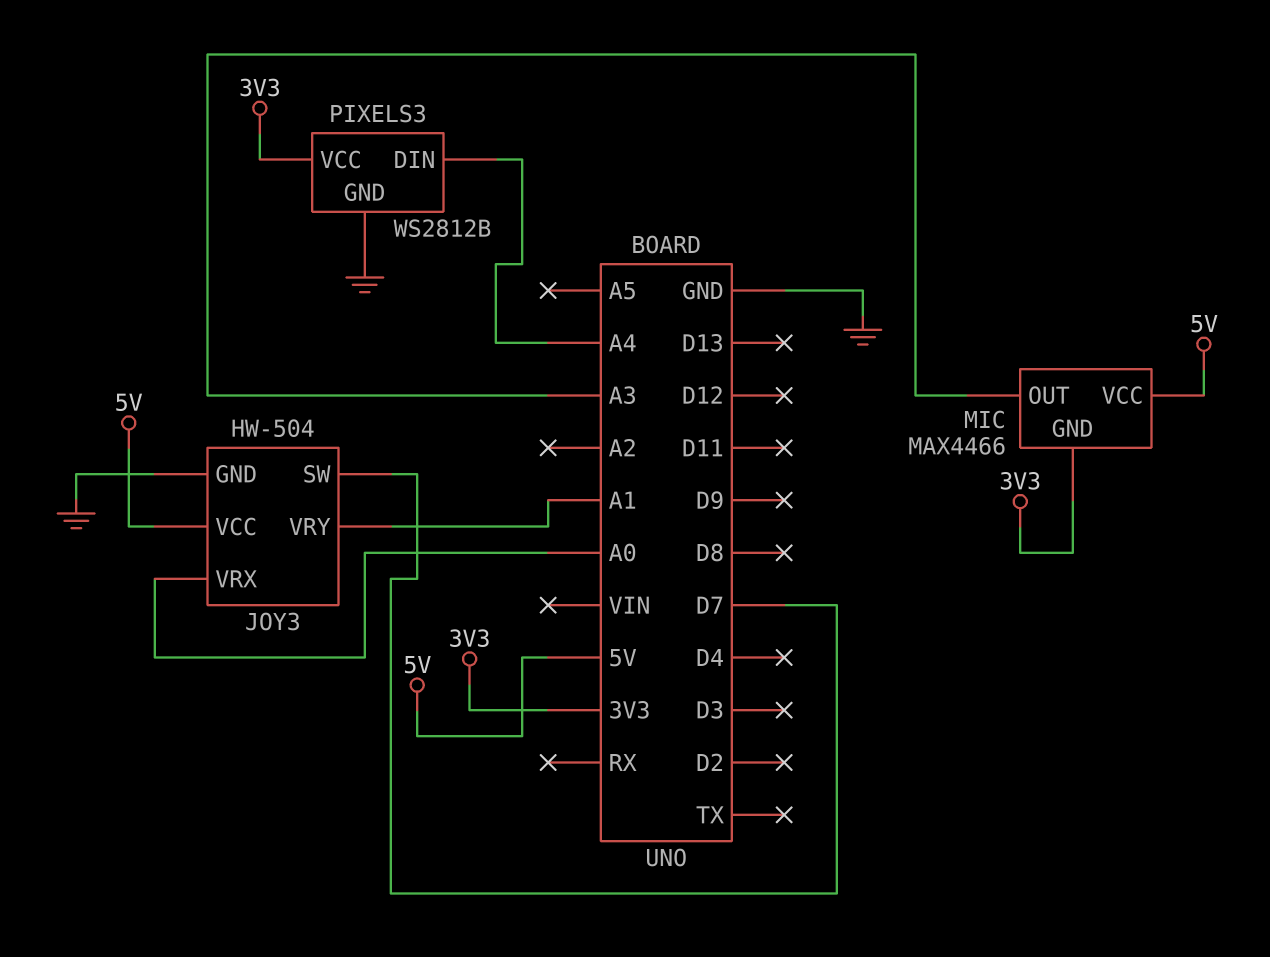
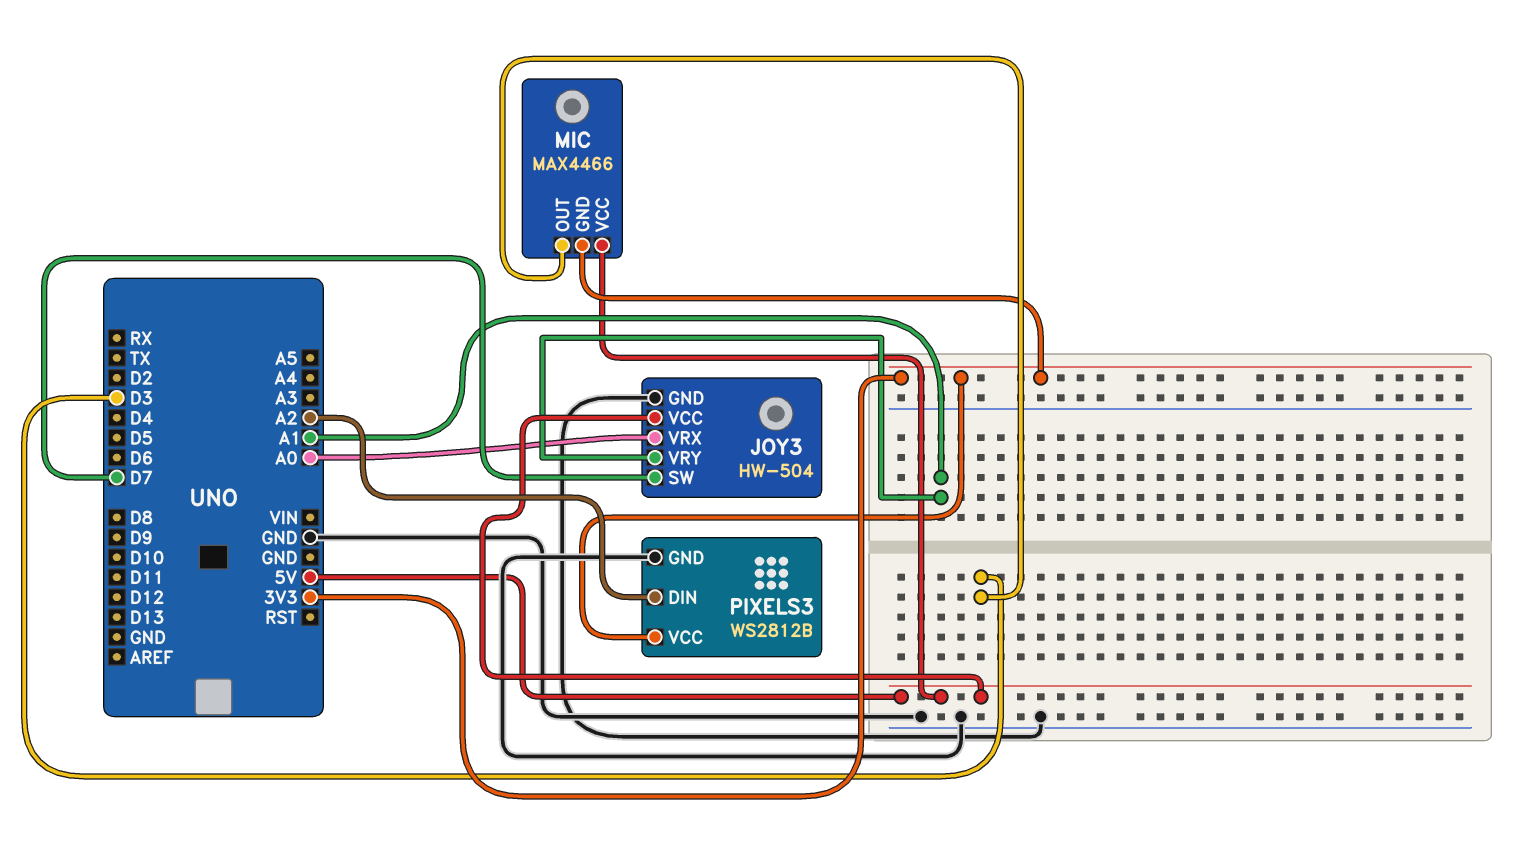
MIC pin OUT: A3 -> D3
PIXELS3 pin DIN: A4 -> A2

